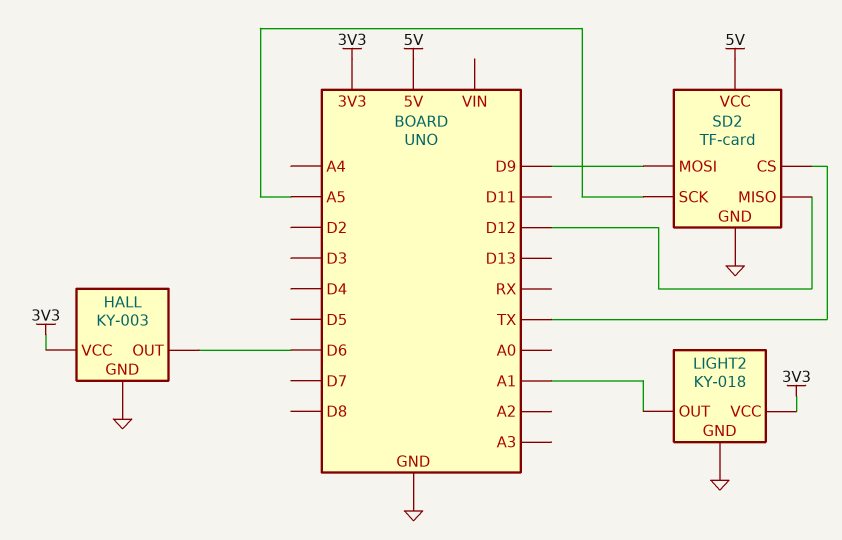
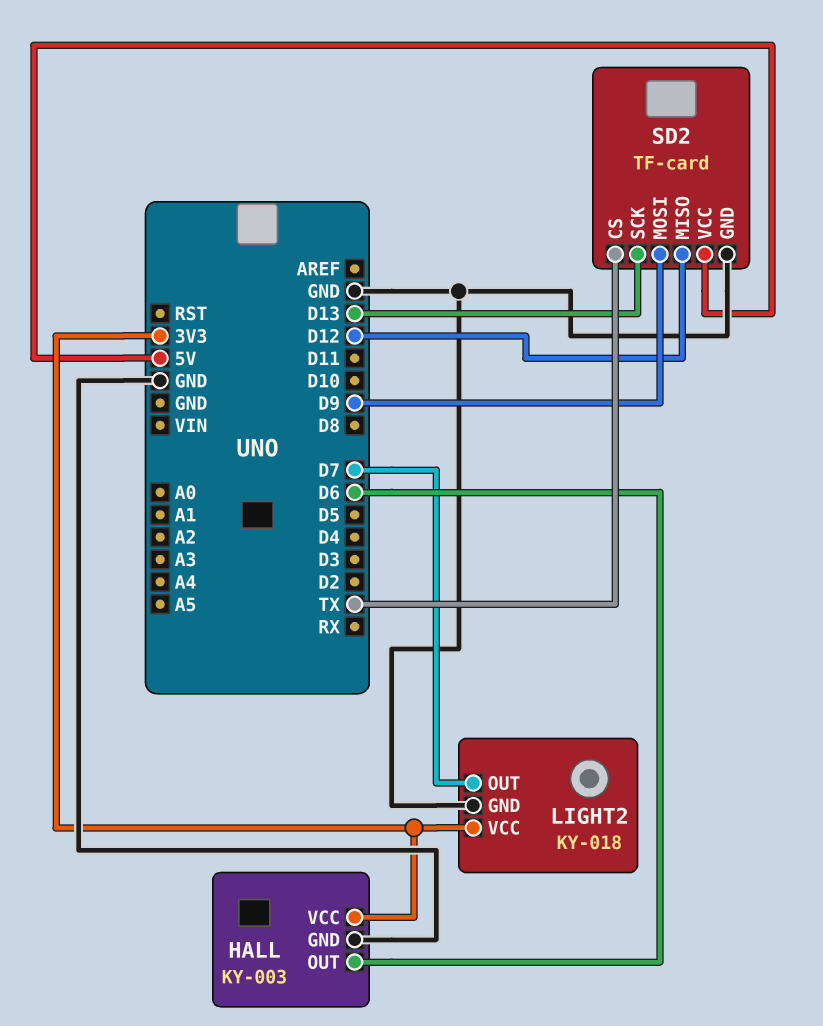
LIGHT2 pin OUT: A1 -> D7
SD2 pin SCK: A5 -> D13

